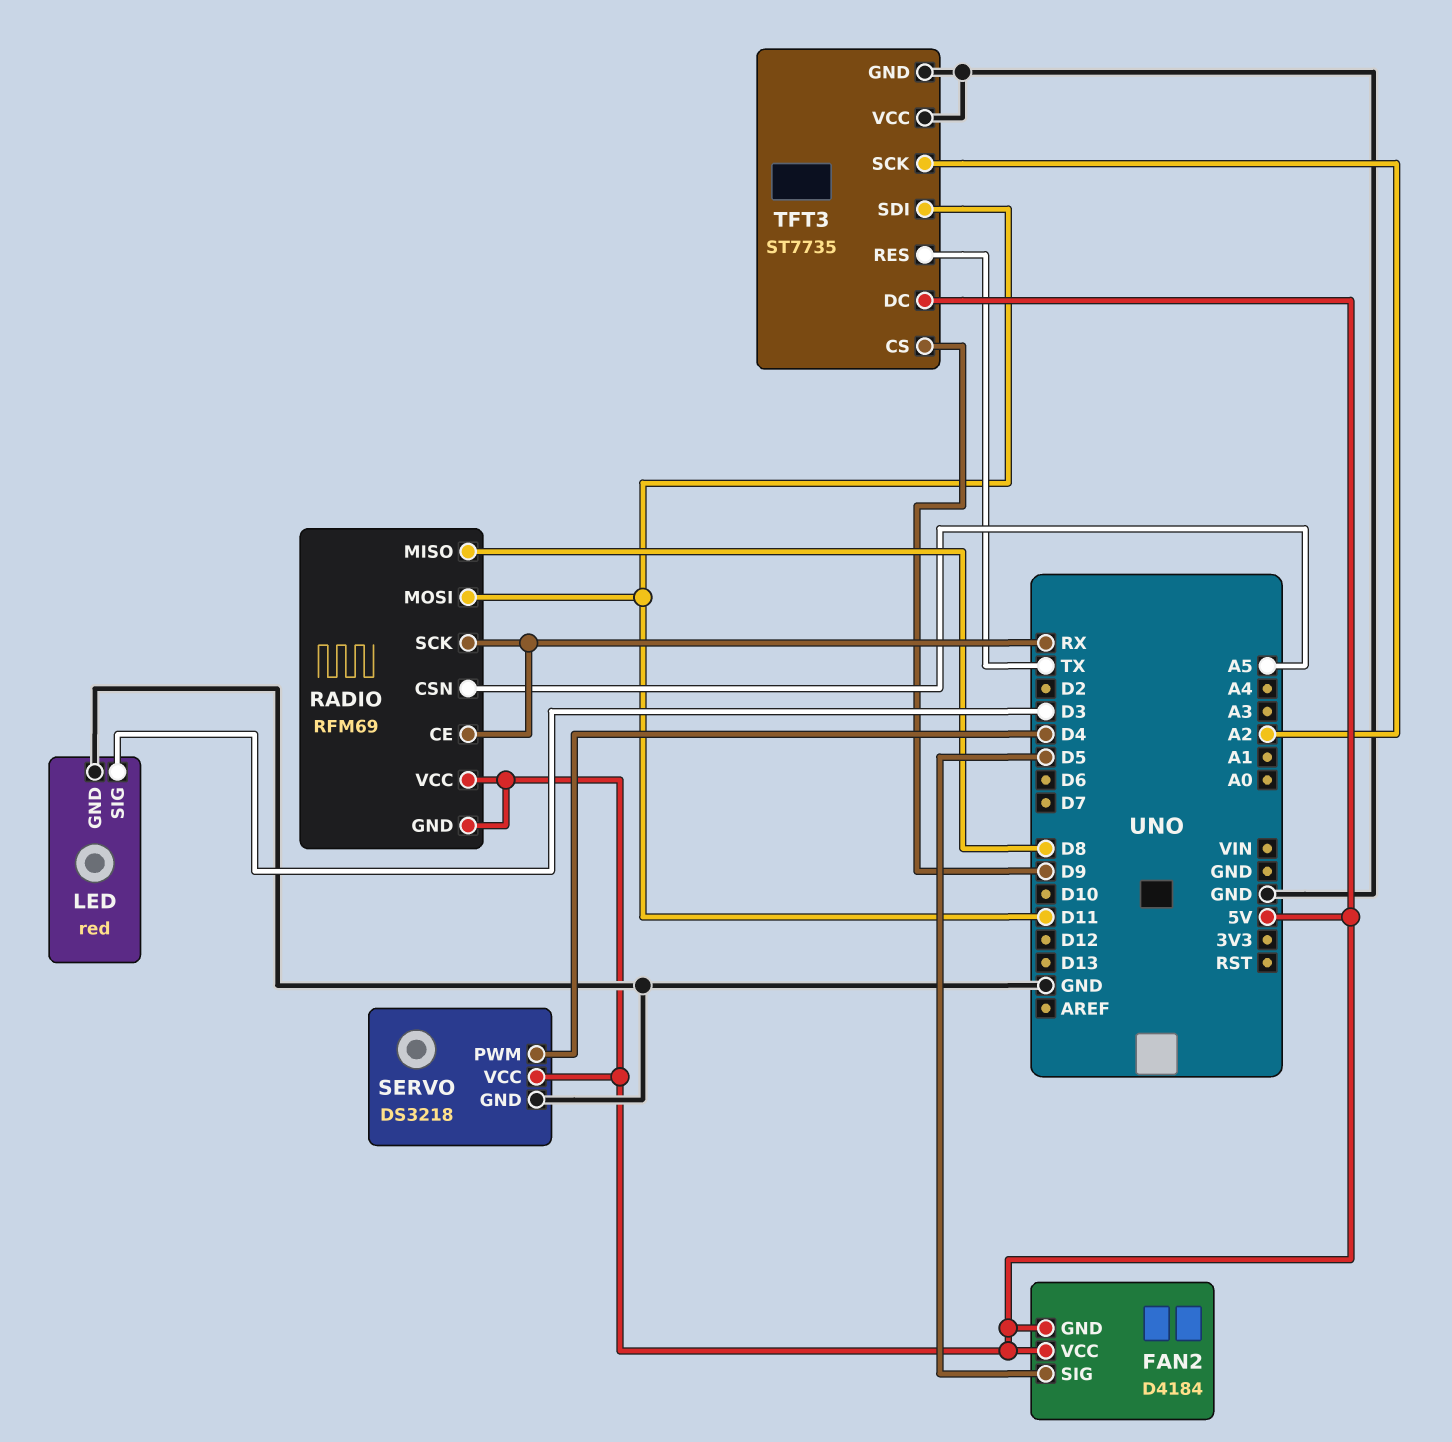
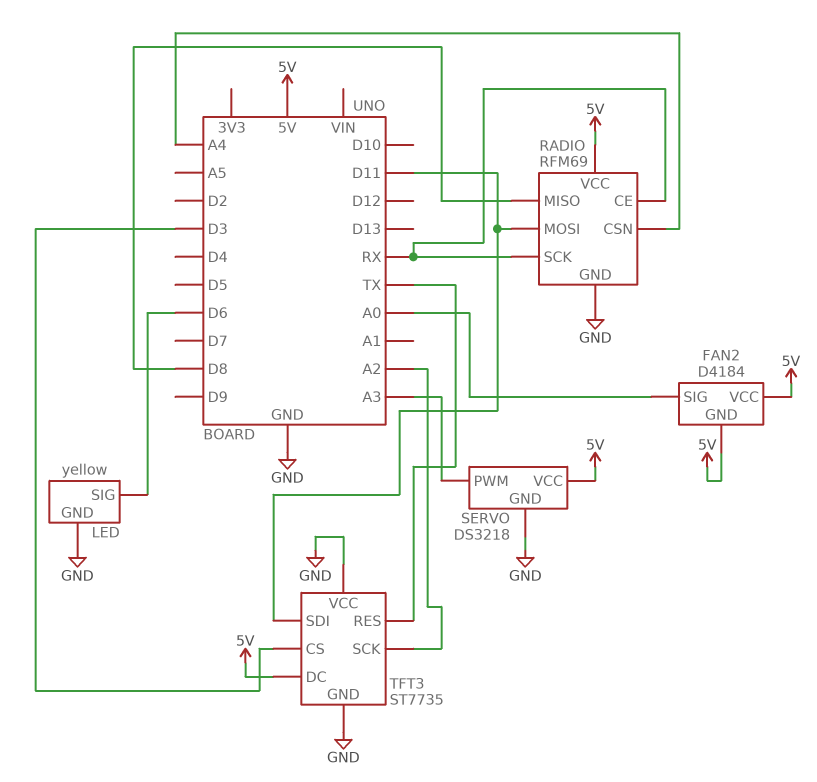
FAN2 pin SIG: D5 -> A0
LED: red -> yellow
LED pin SIG: D3 -> D6
RADIO pin CSN: A5 -> A4
RADIO pin GND: 5V -> GND
SERVO pin PWM: D4 -> A3
TFT3 pin CS: D9 -> D3

